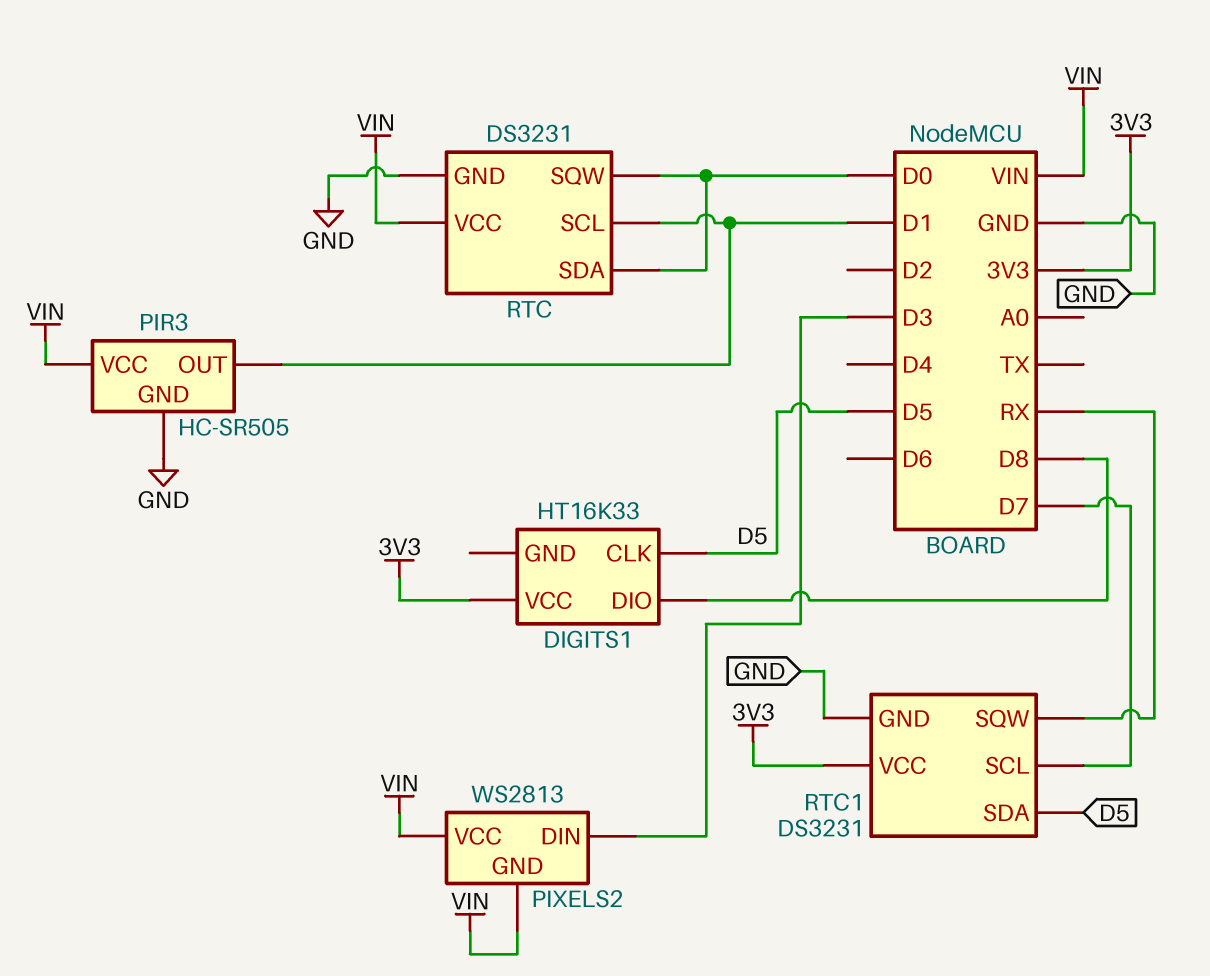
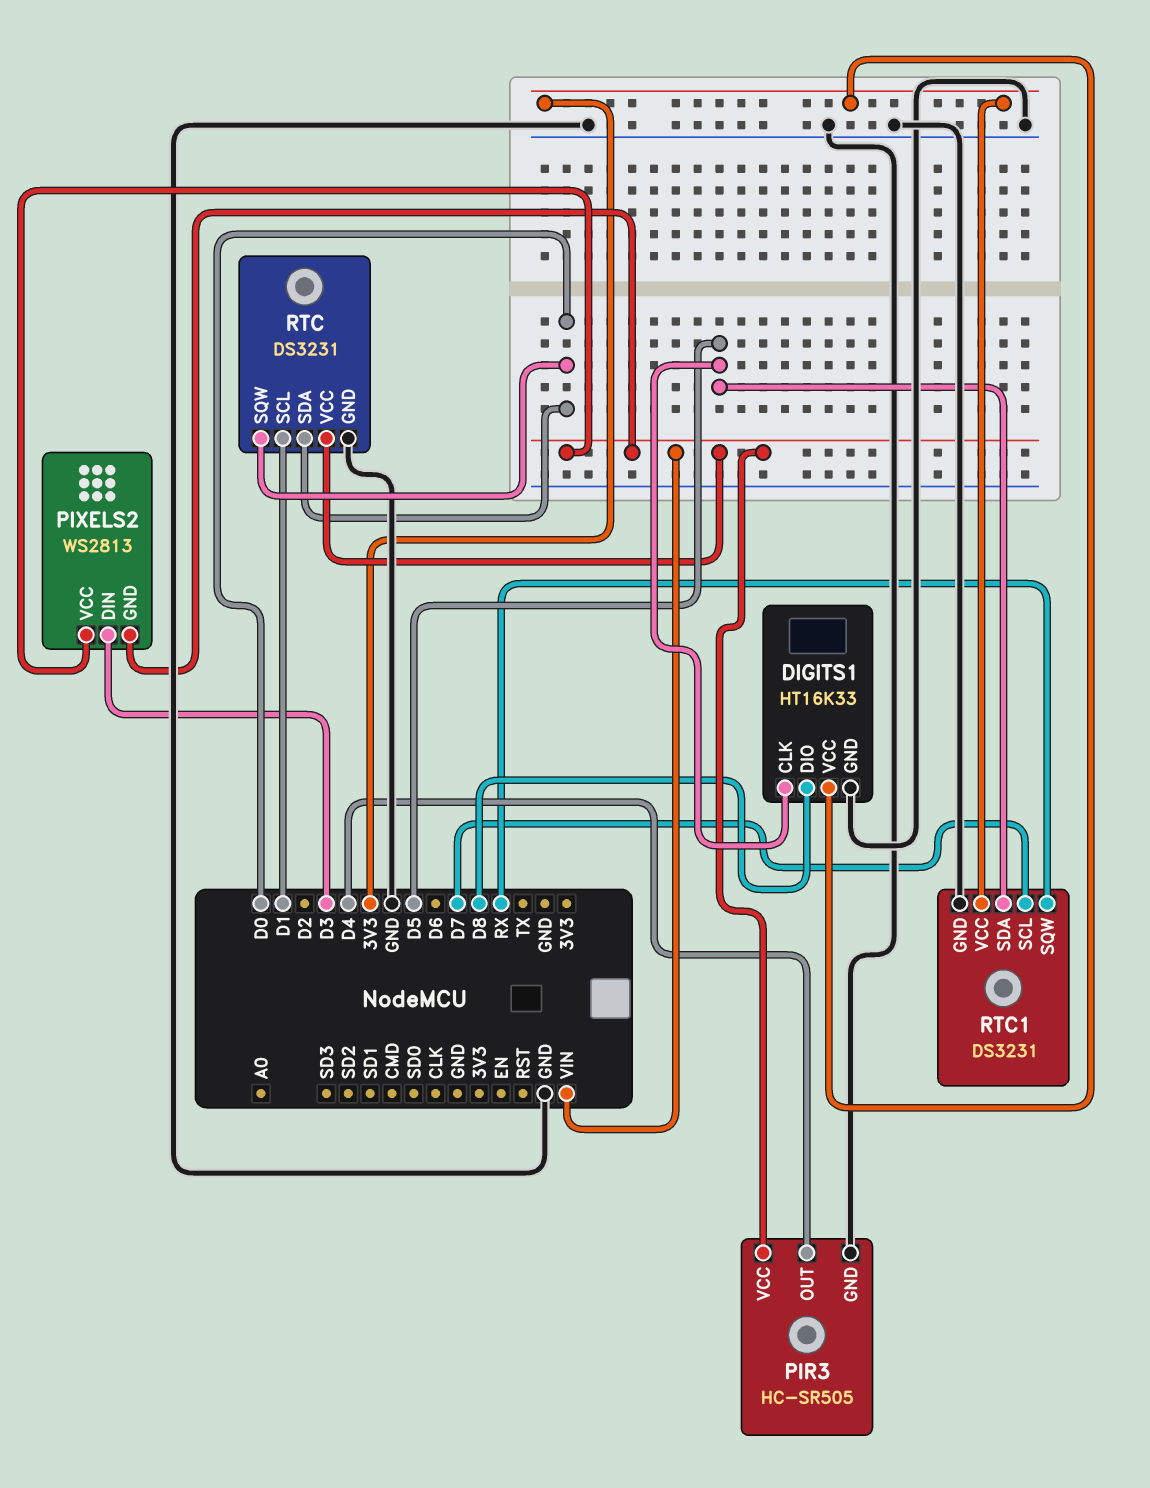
DIGITS1 pin GND: none -> GND
PIR3 pin OUT: D1 -> D4

